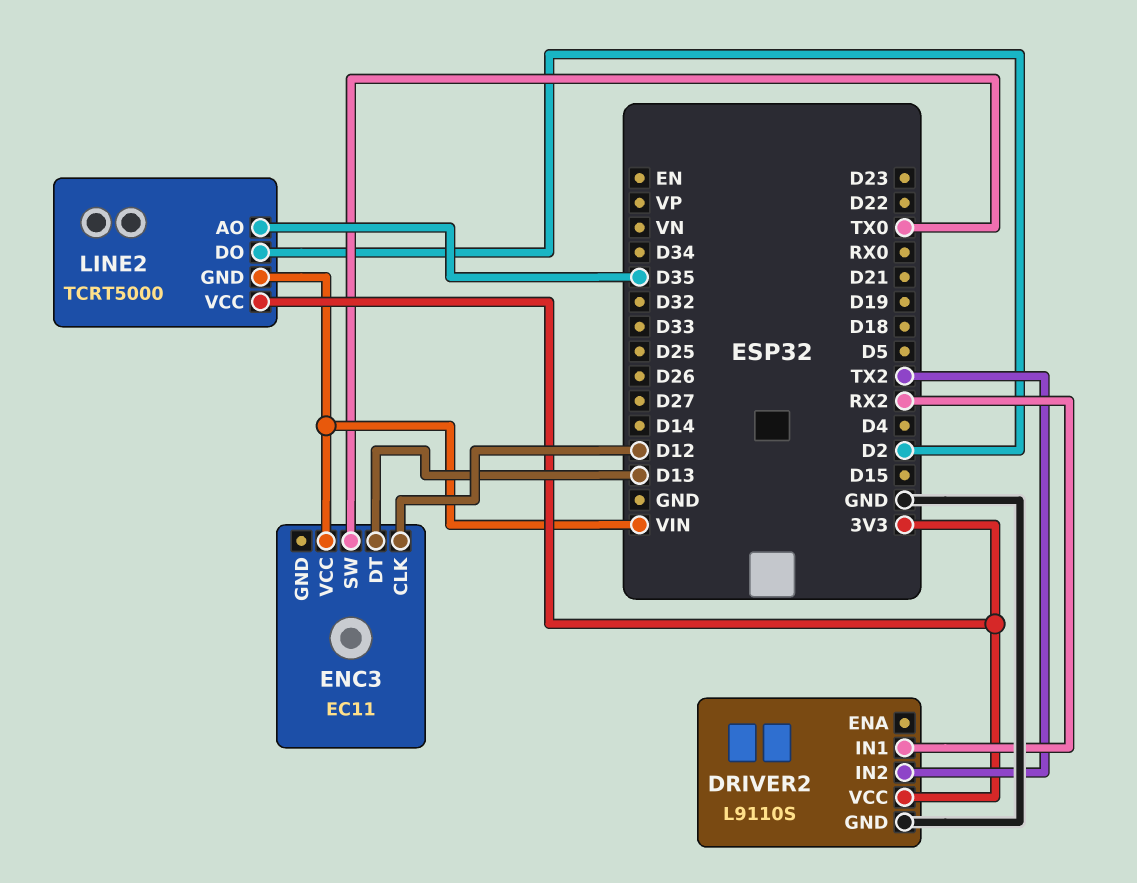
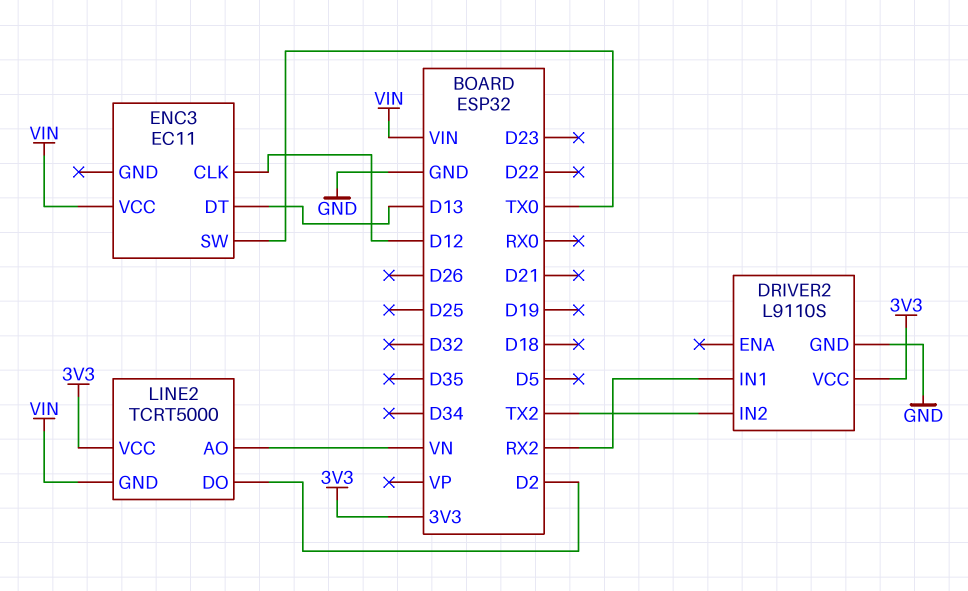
LINE2 pin AO: D35 -> VN

